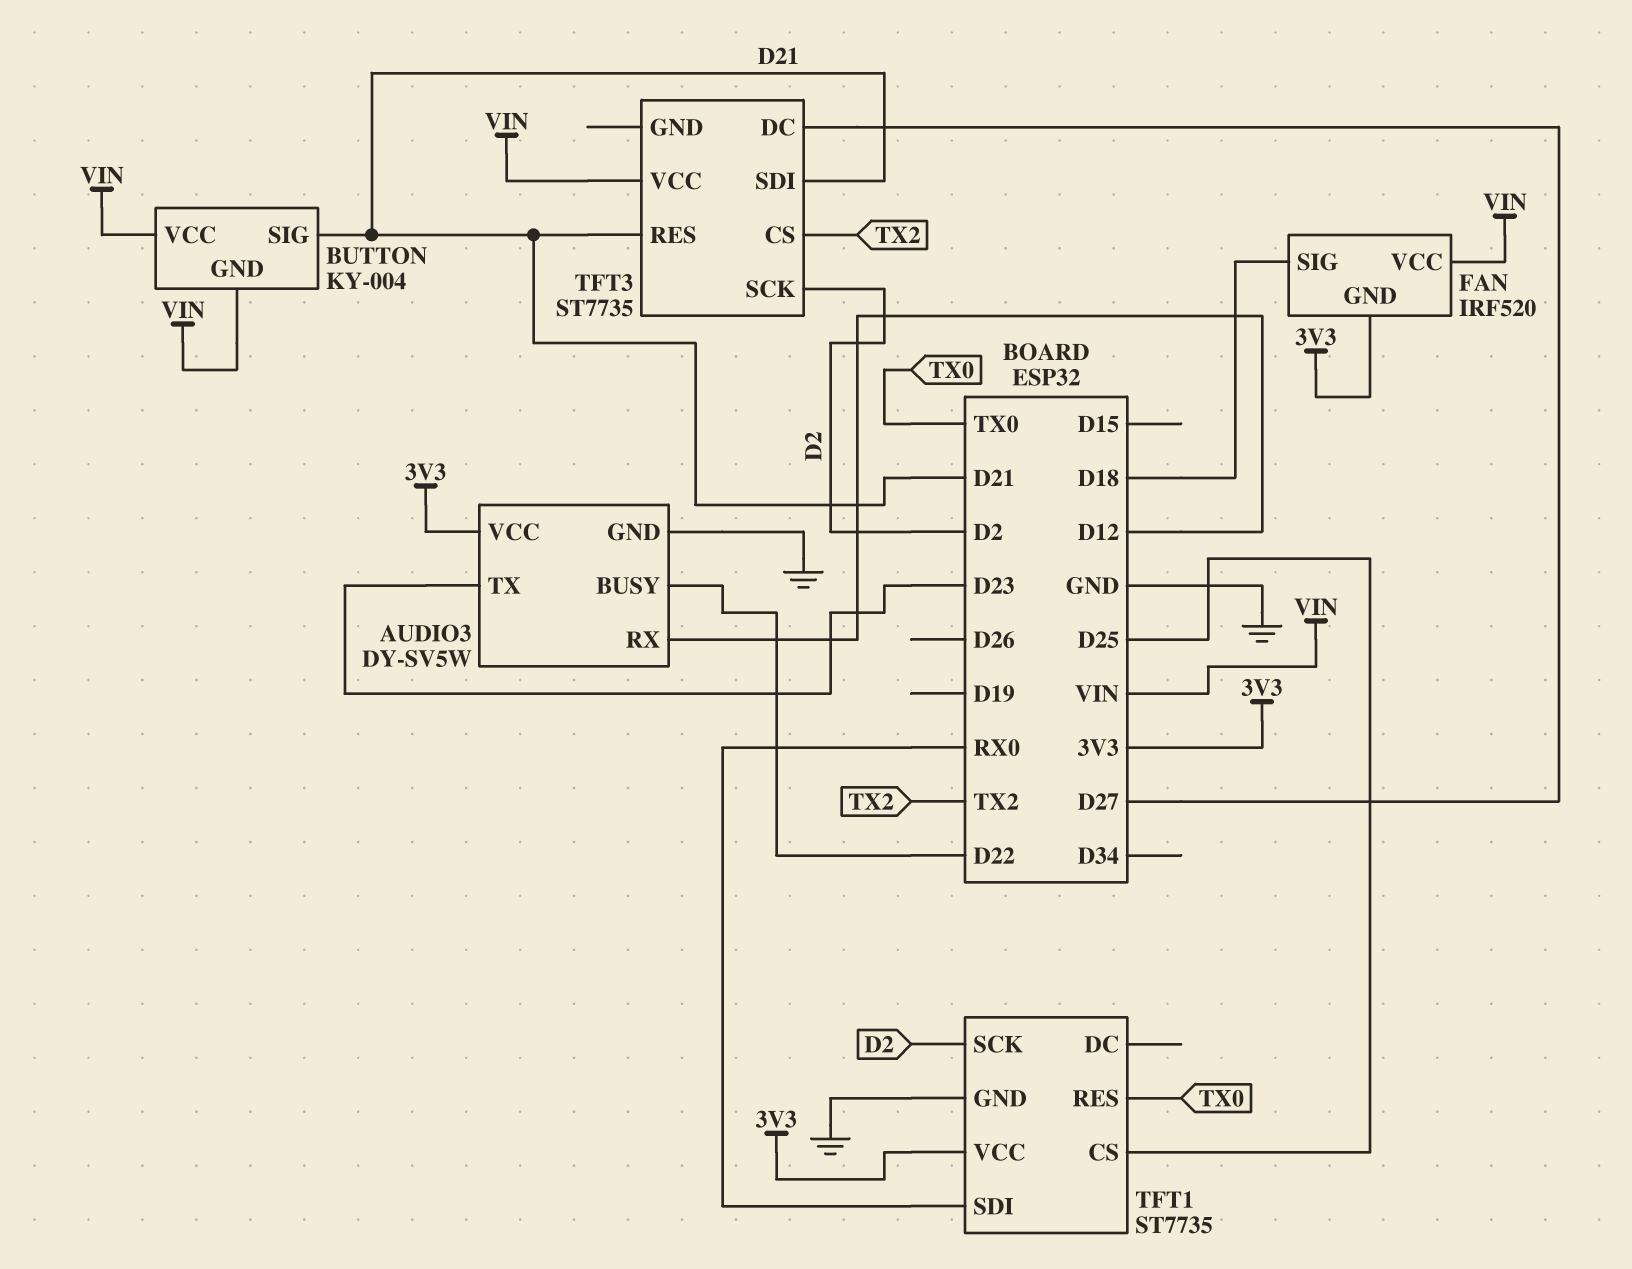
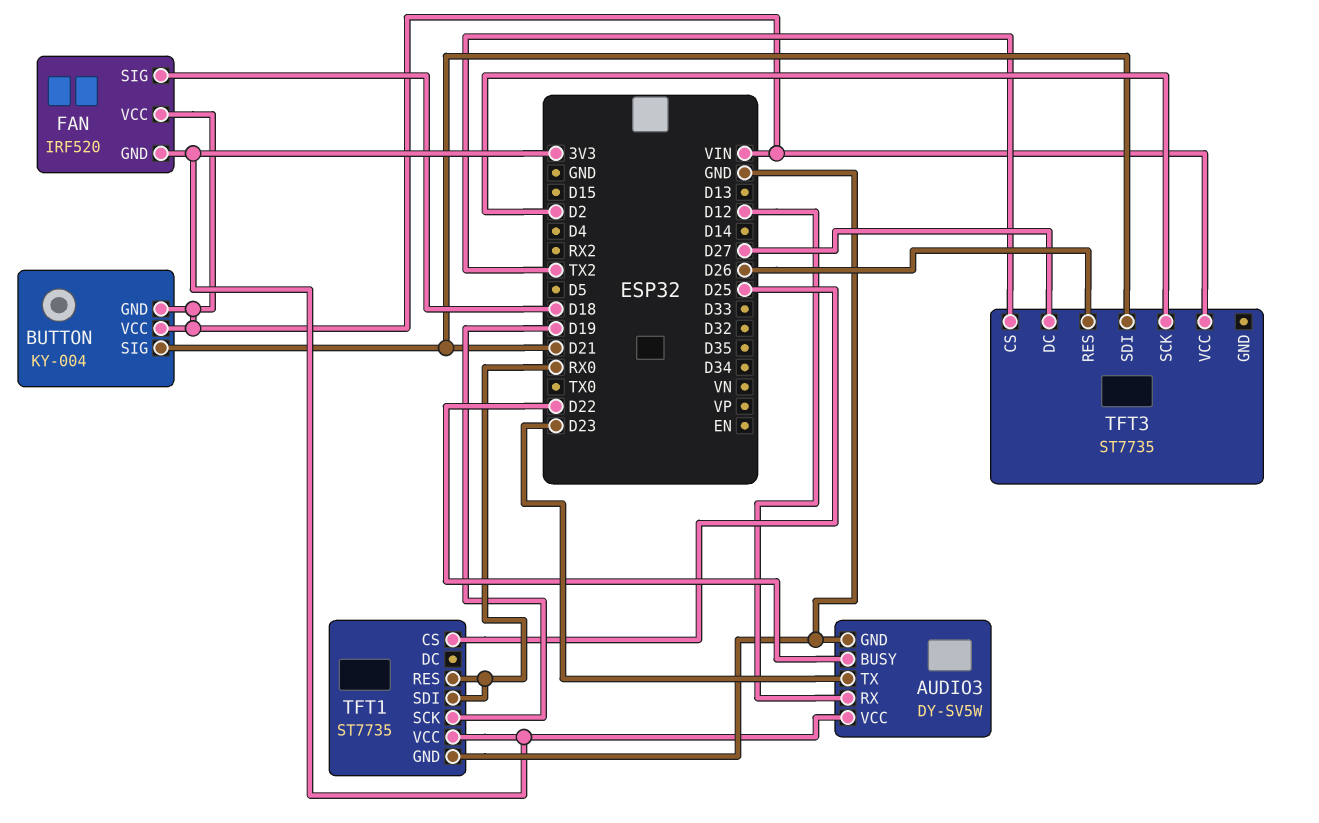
TFT1 pin RES: TX0 -> RX0
TFT1 pin SCK: D2 -> D19
TFT3 pin RES: D21 -> D26

